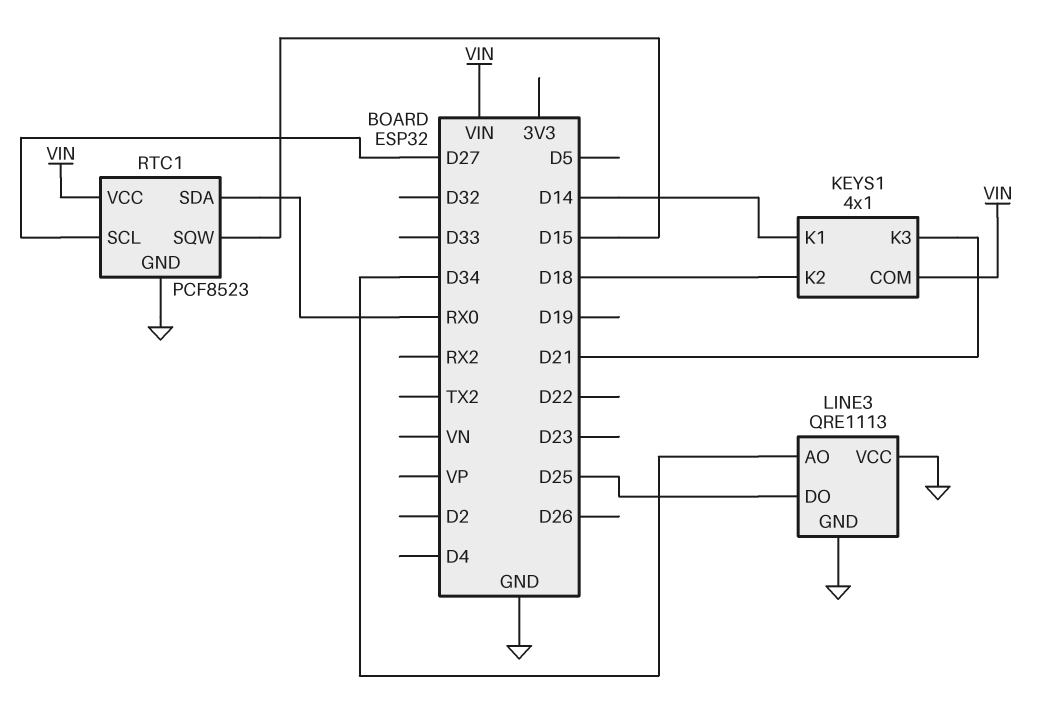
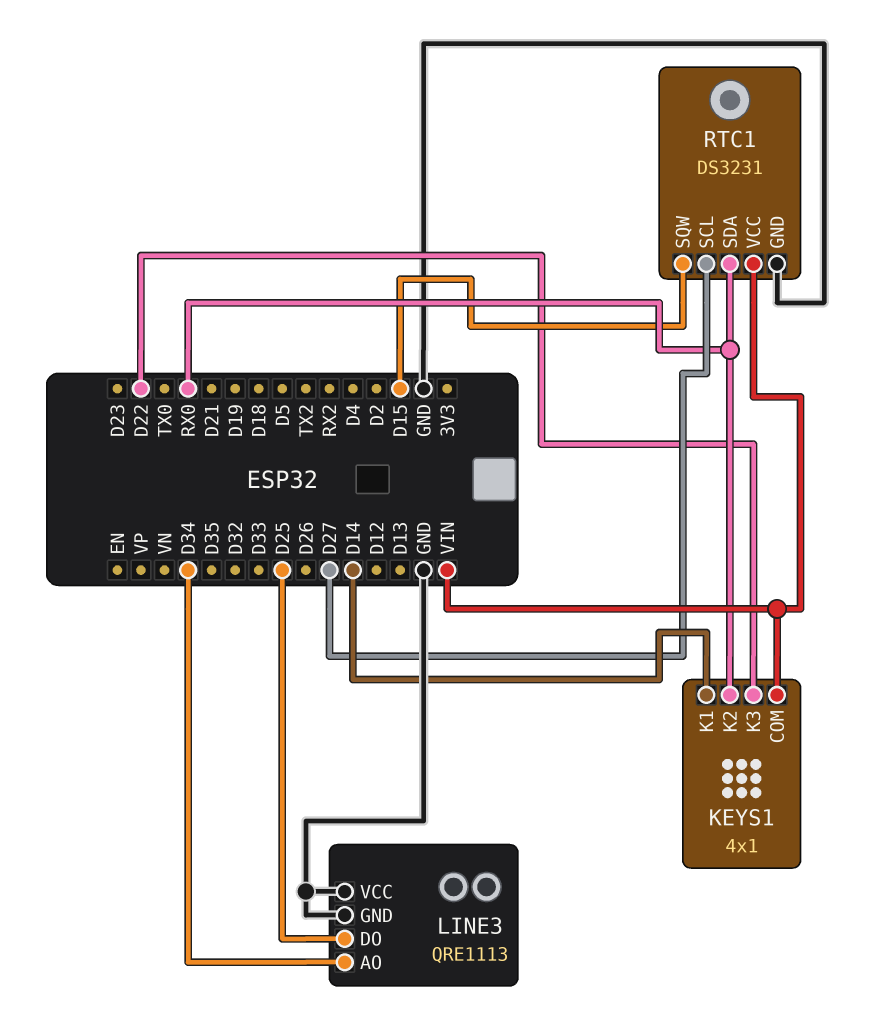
KEYS1 pin K2: D18 -> RX0
KEYS1 pin K3: D21 -> D22
RTC1: PCF8523 -> DS3231

